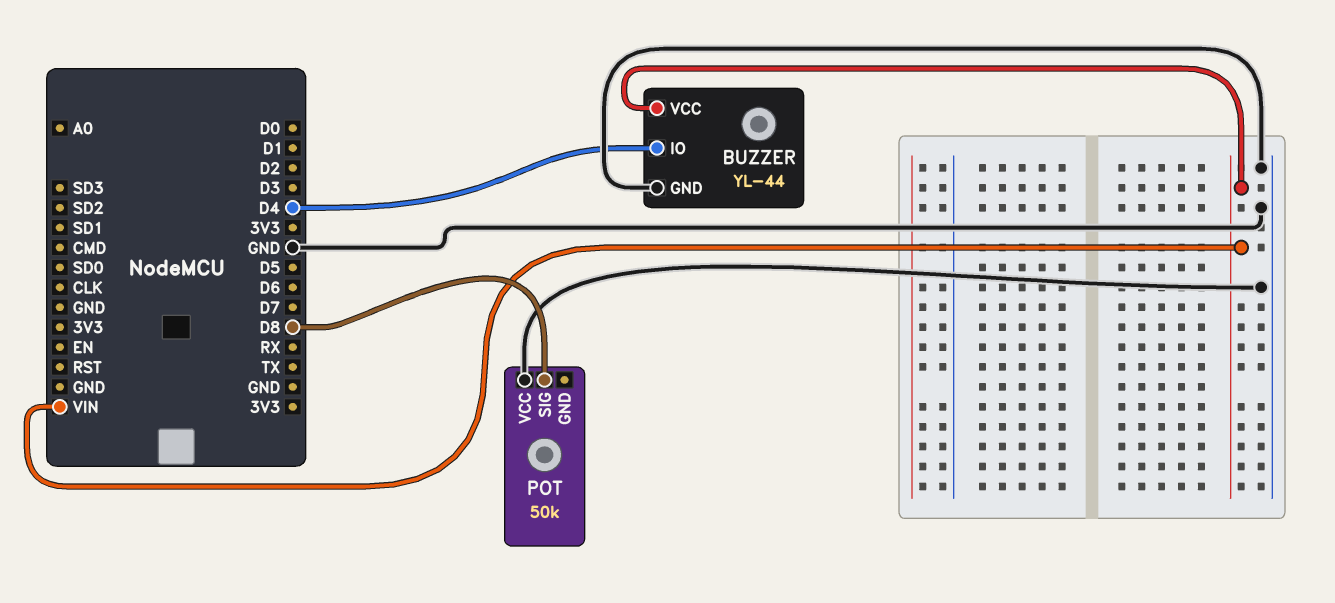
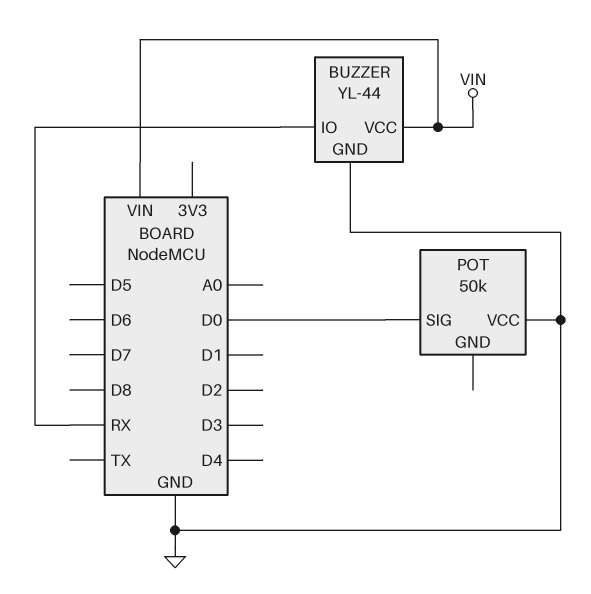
BUZZER pin IO: D4 -> RX
POT pin SIG: D8 -> D0

